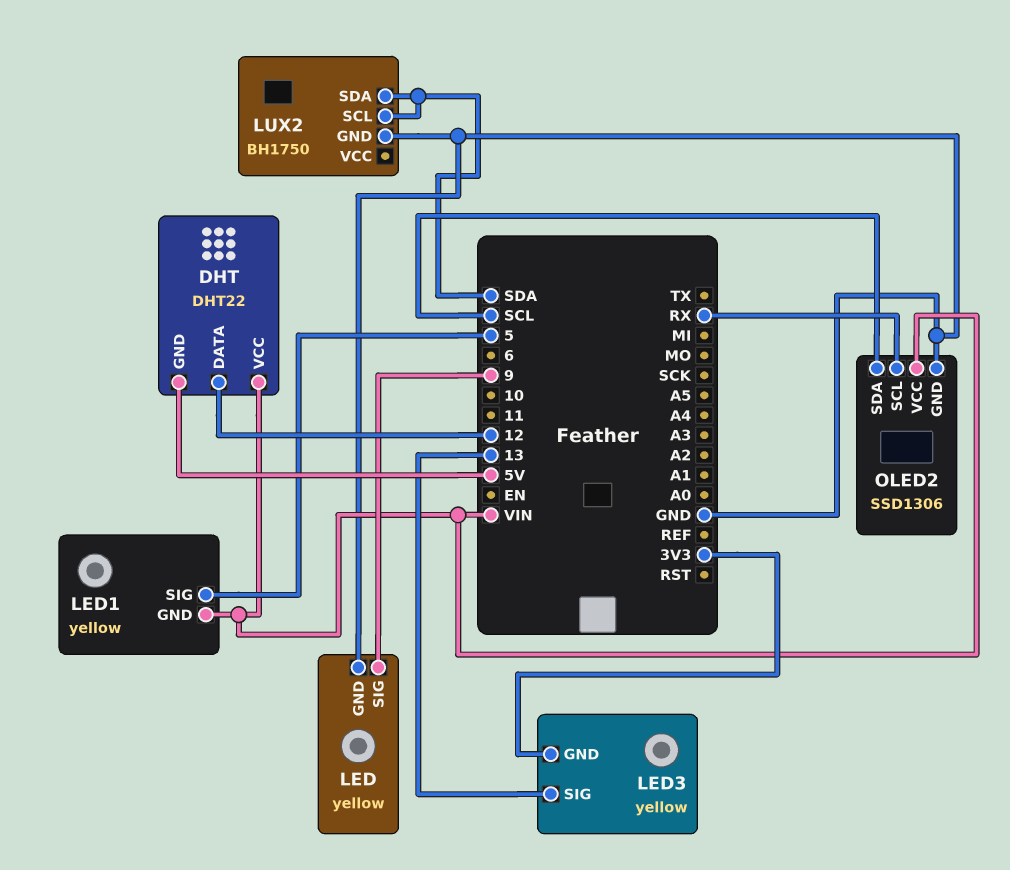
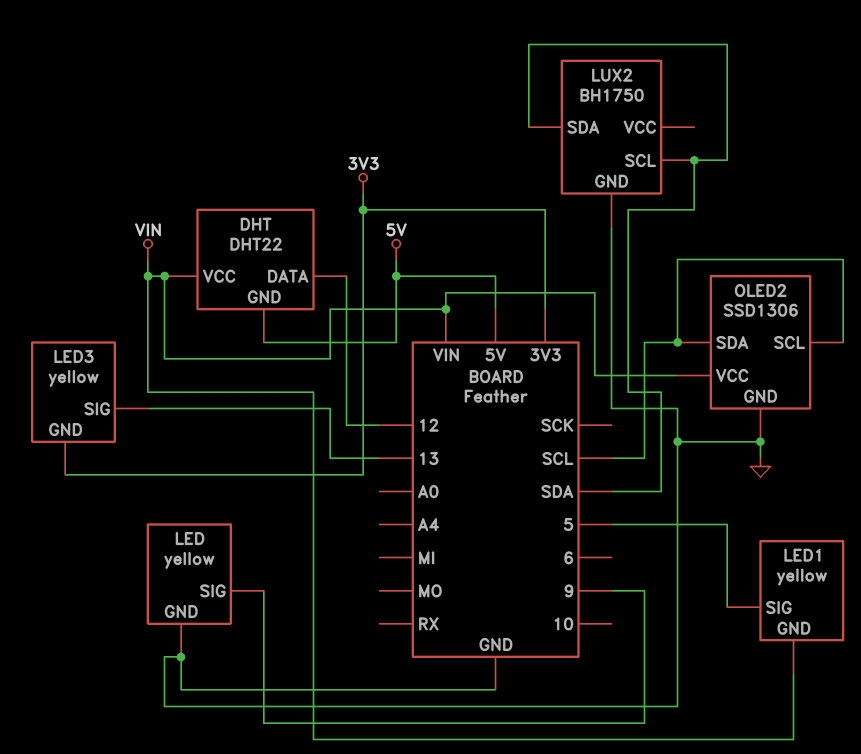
OLED2 pin SCL: RX -> SCL

